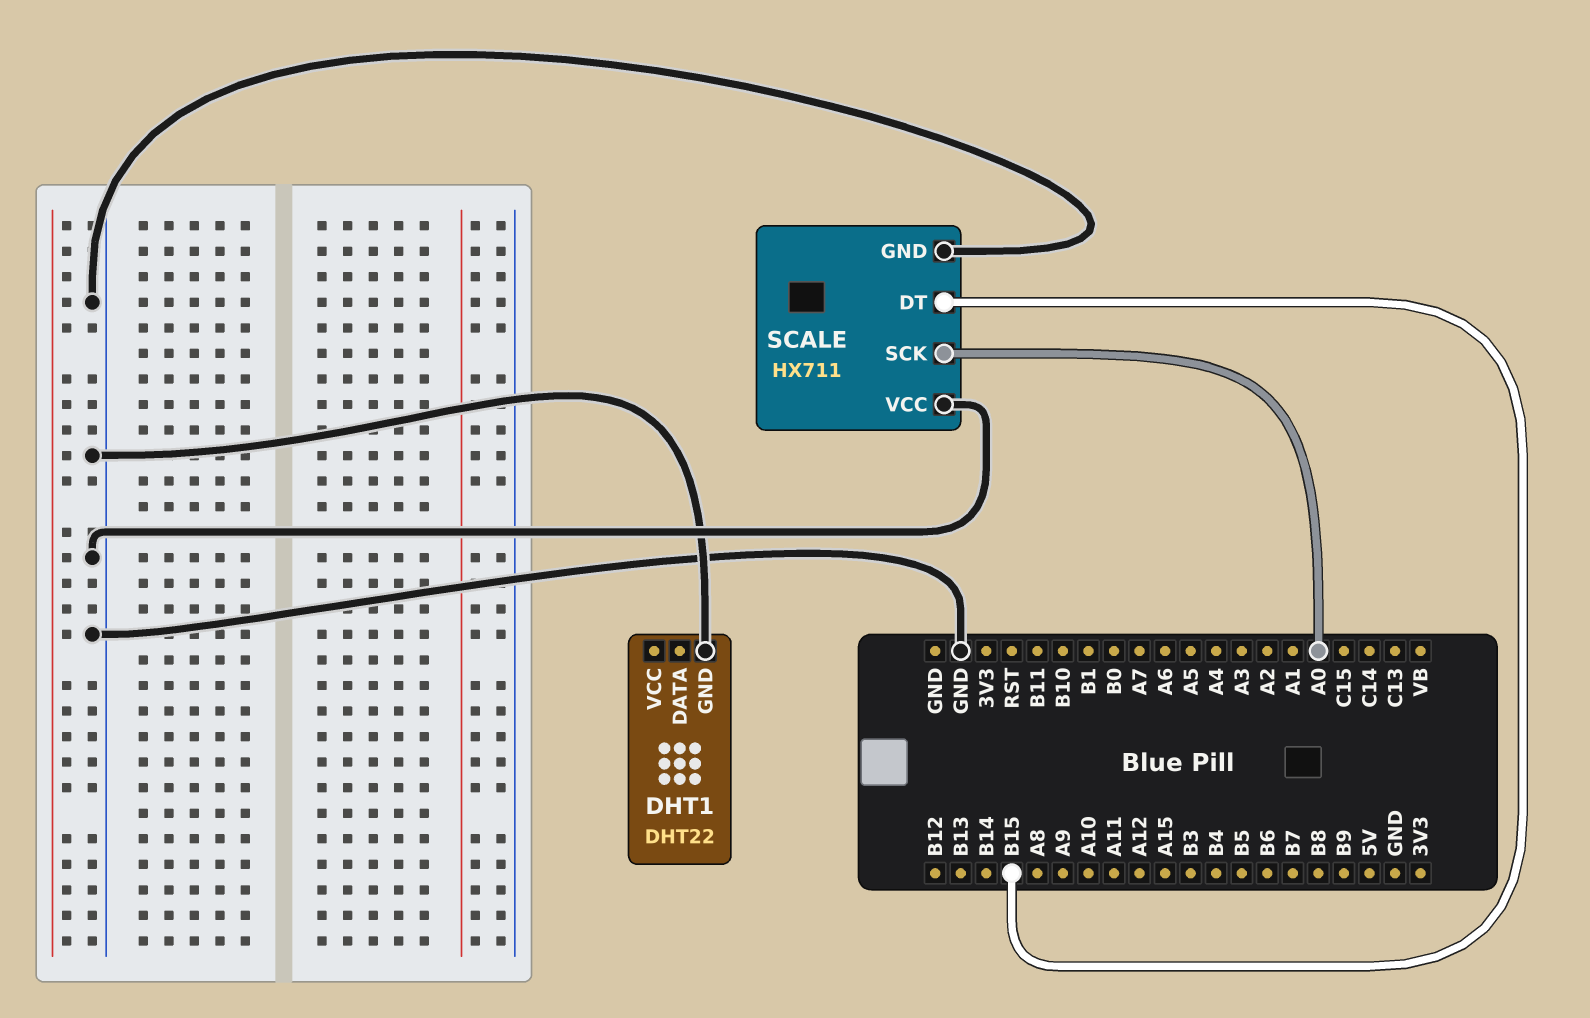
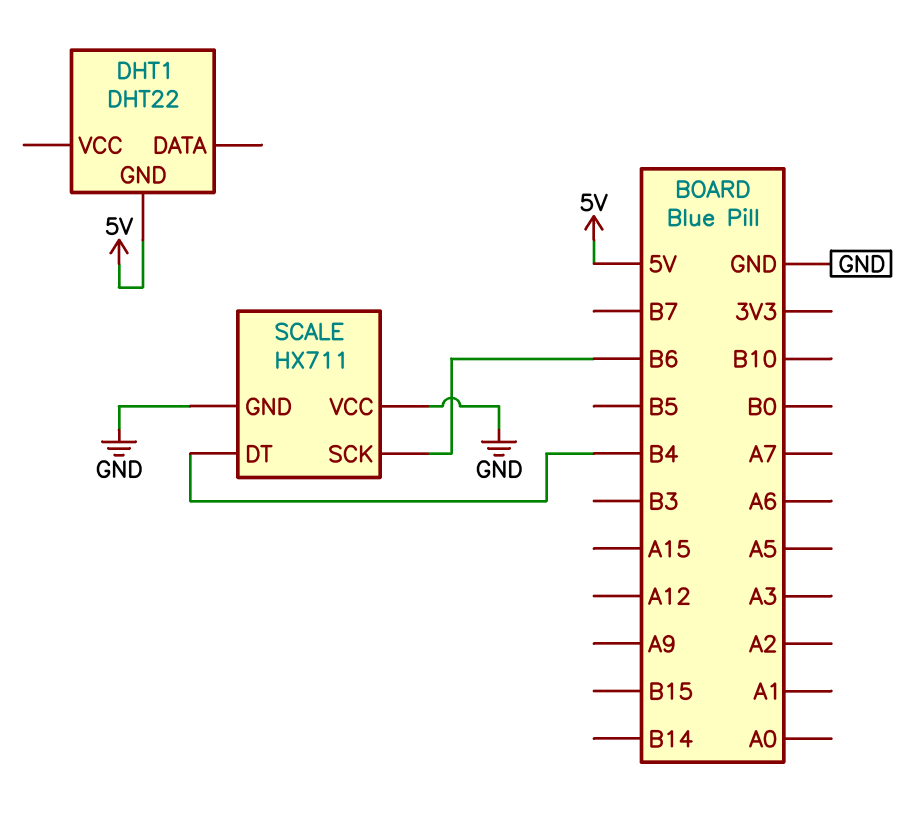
DHT1 pin GND: GND -> 5V
SCALE pin DT: B15 -> B4
SCALE pin SCK: A0 -> B6

